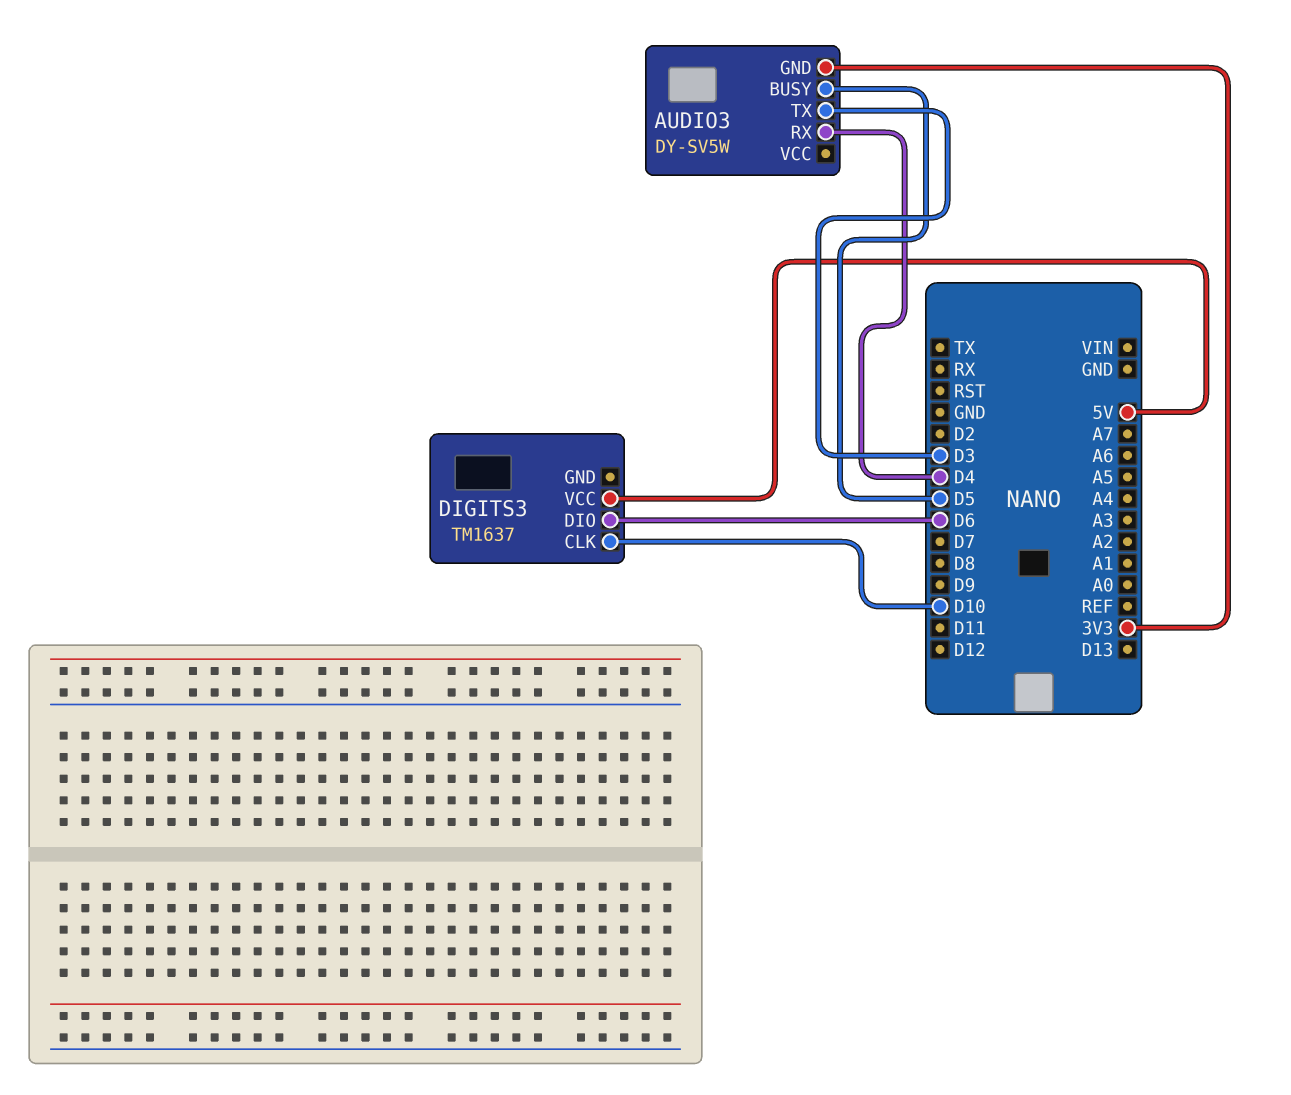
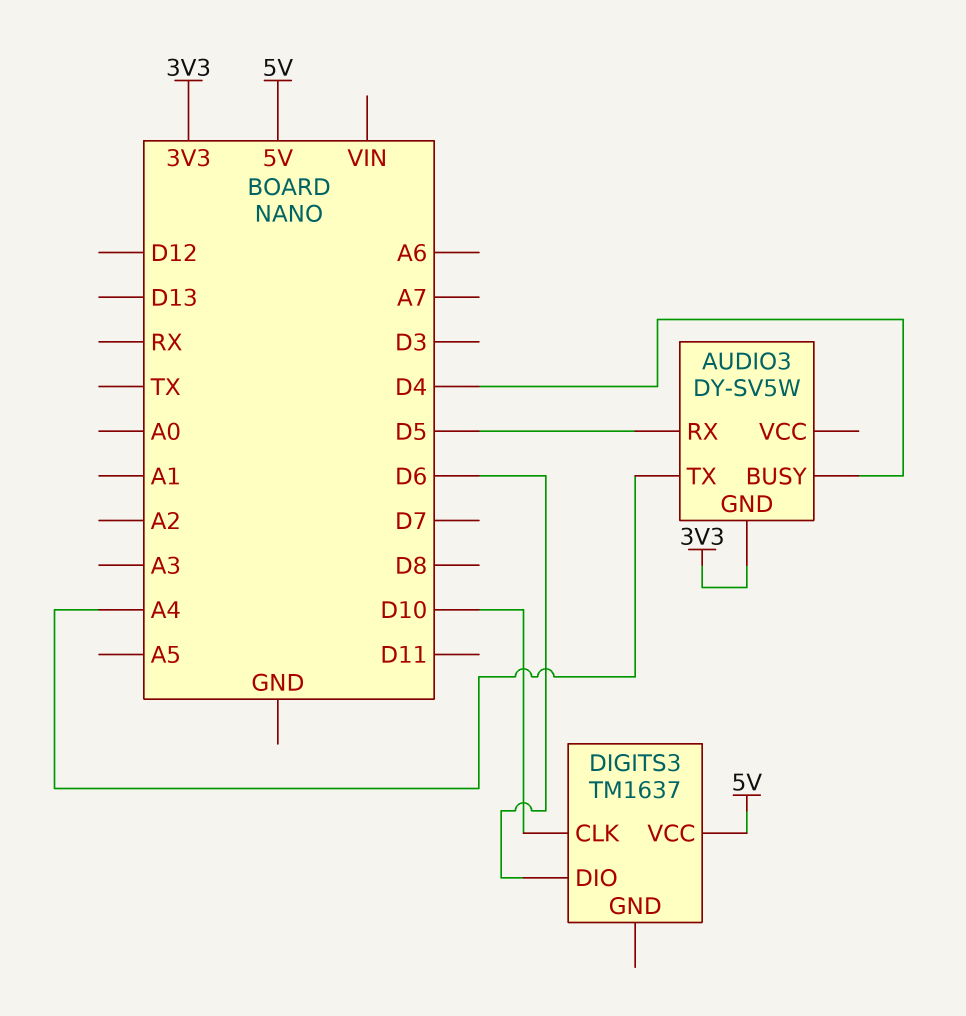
AUDIO3 pin BUSY: D5 -> D4
AUDIO3 pin RX: D4 -> D5
AUDIO3 pin TX: D3 -> A4

